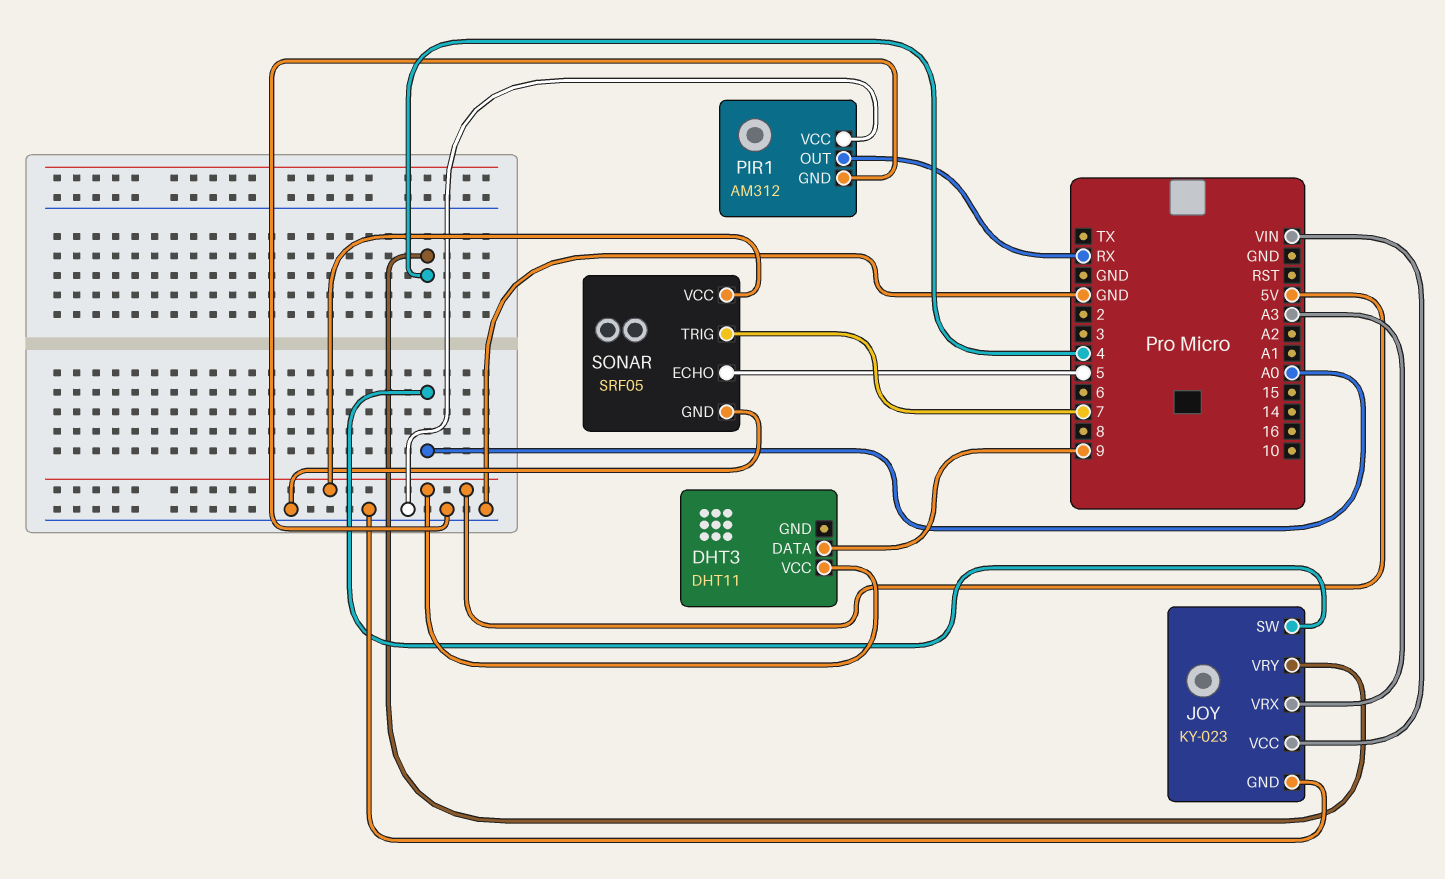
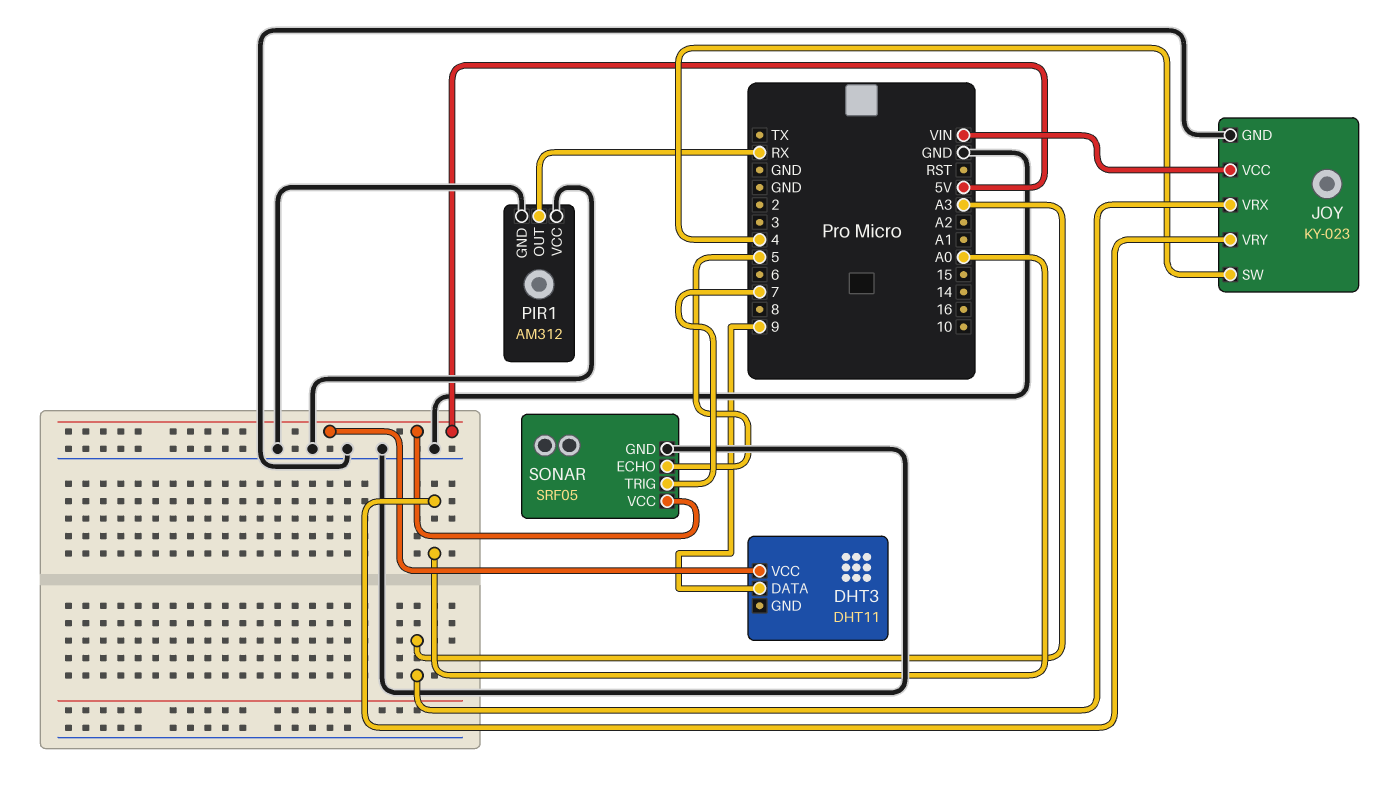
JOY pin SW: A0 -> 4
JOY pin VRY: 4 -> A0

